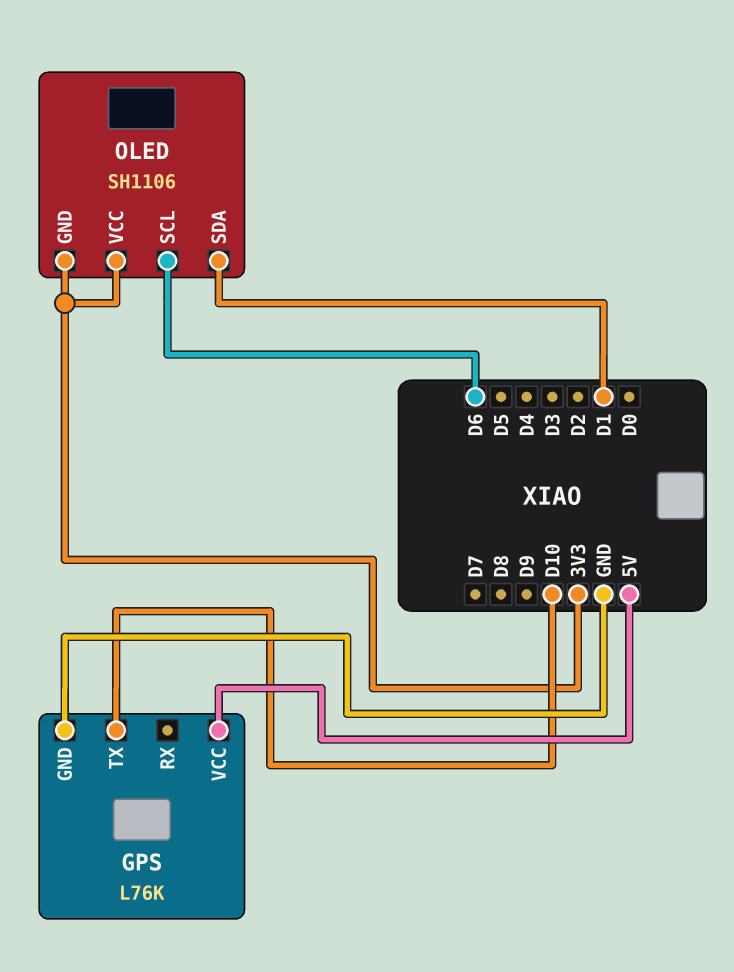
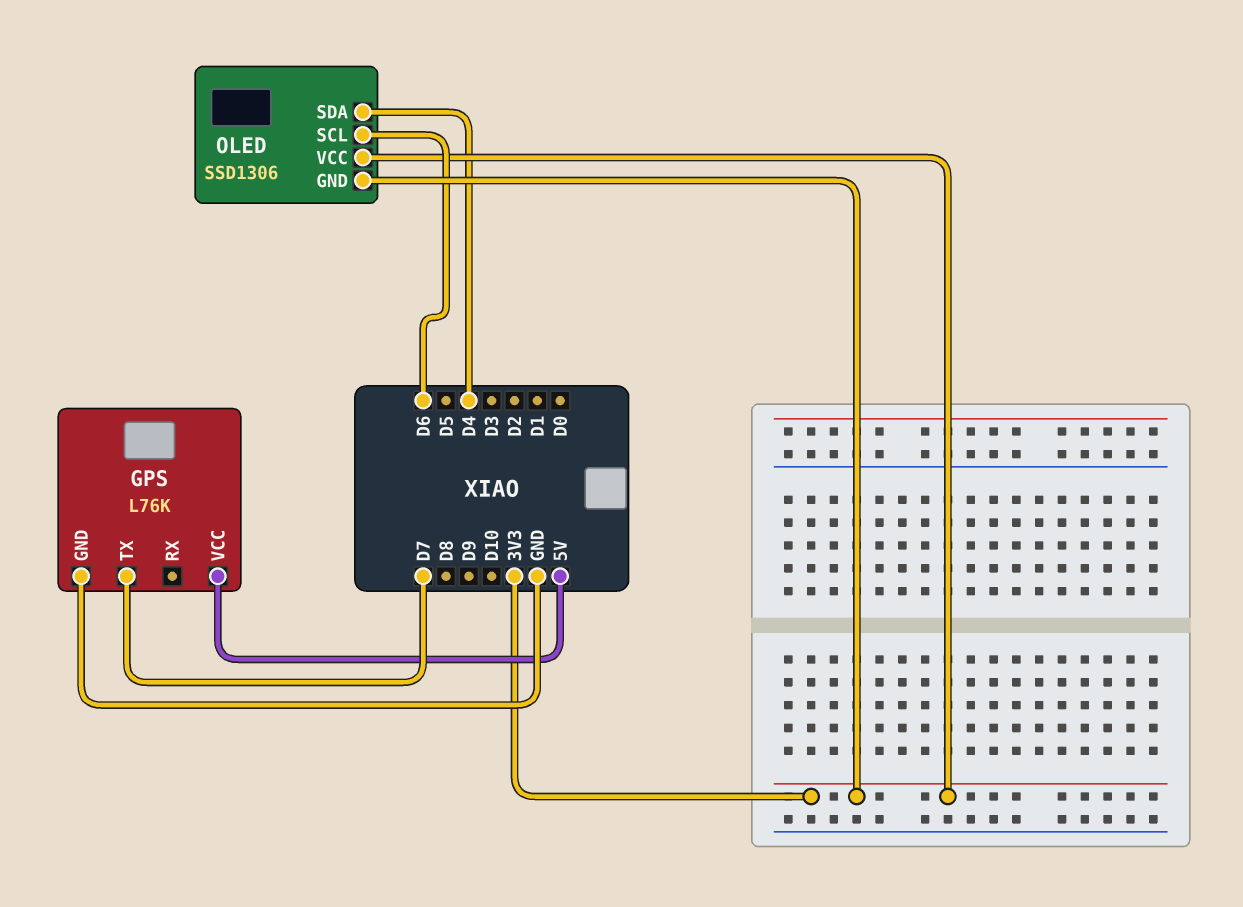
GPS pin TX: D10 -> D7
OLED: SH1106 -> SSD1306
OLED pin SDA: D1 -> D4

